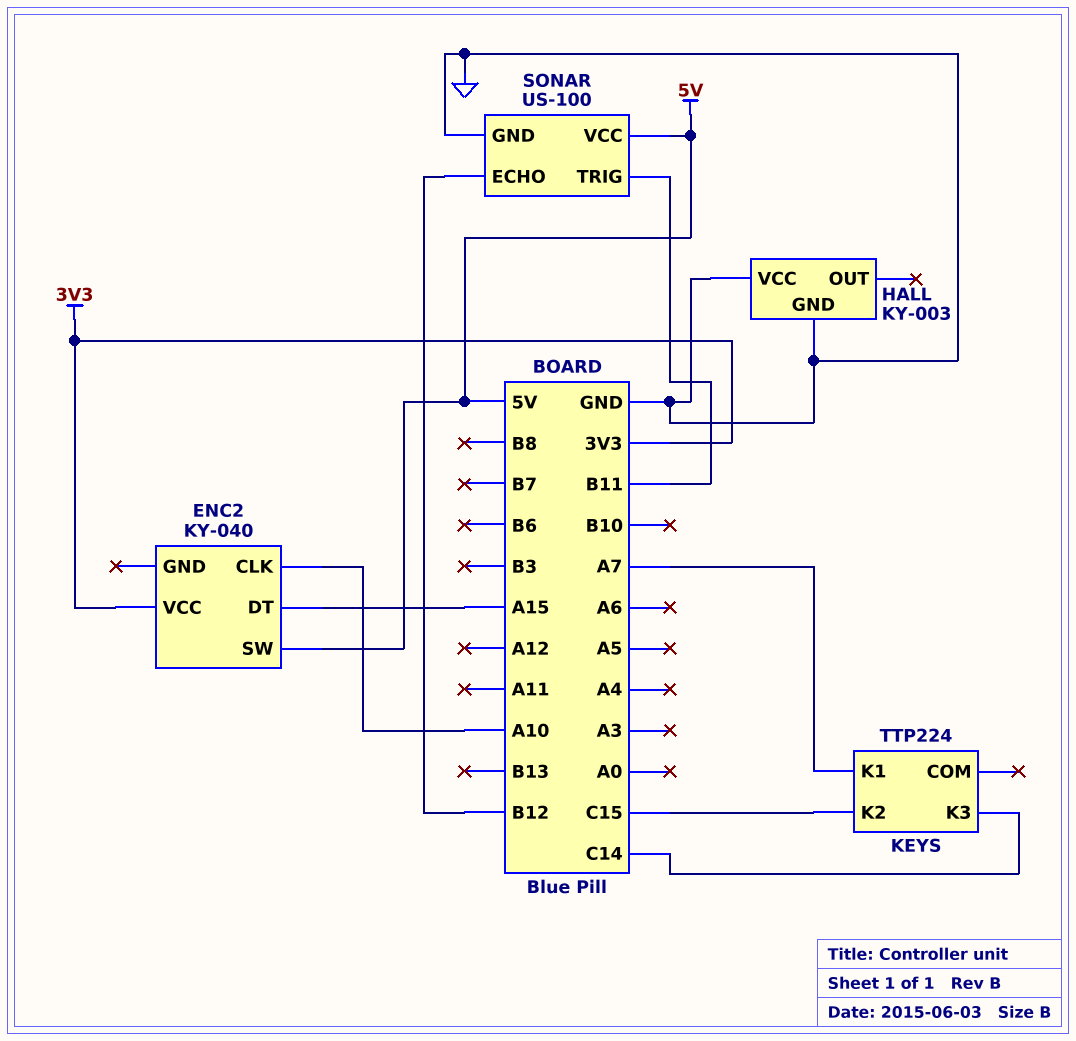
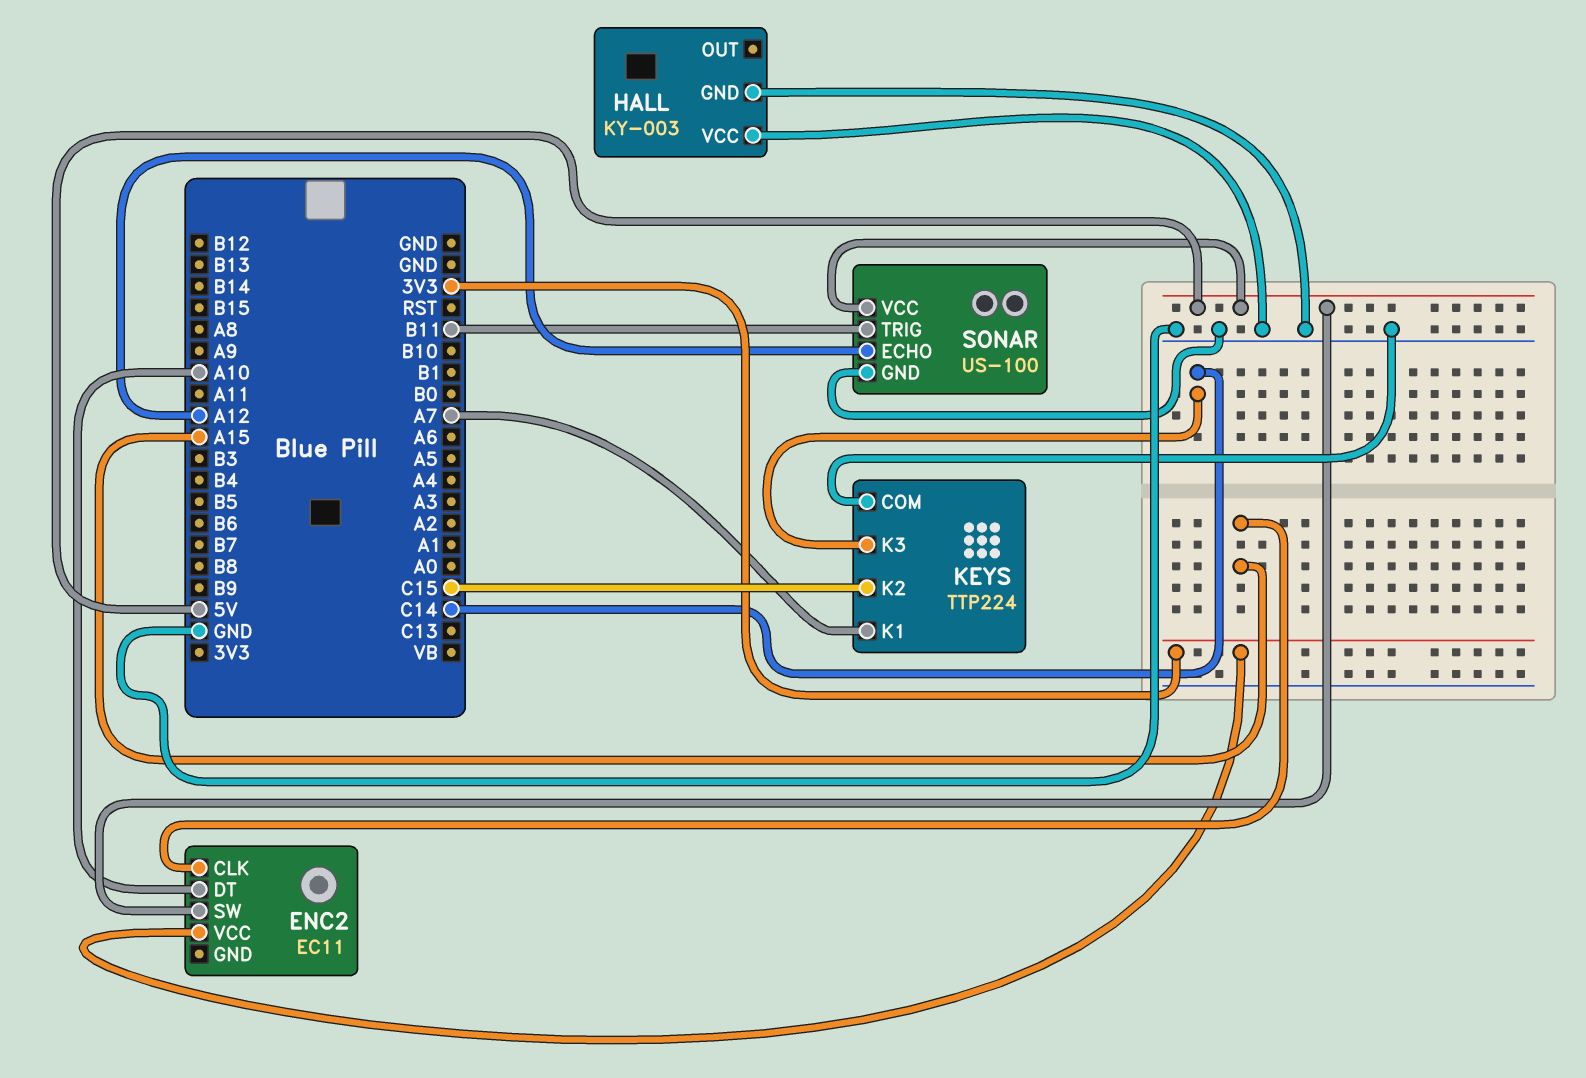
ENC2: KY-040 -> EC11
ENC2 pin CLK: A10 -> A15
ENC2 pin DT: A15 -> A10
KEYS pin COM: none -> GND
SONAR pin ECHO: B12 -> A12

